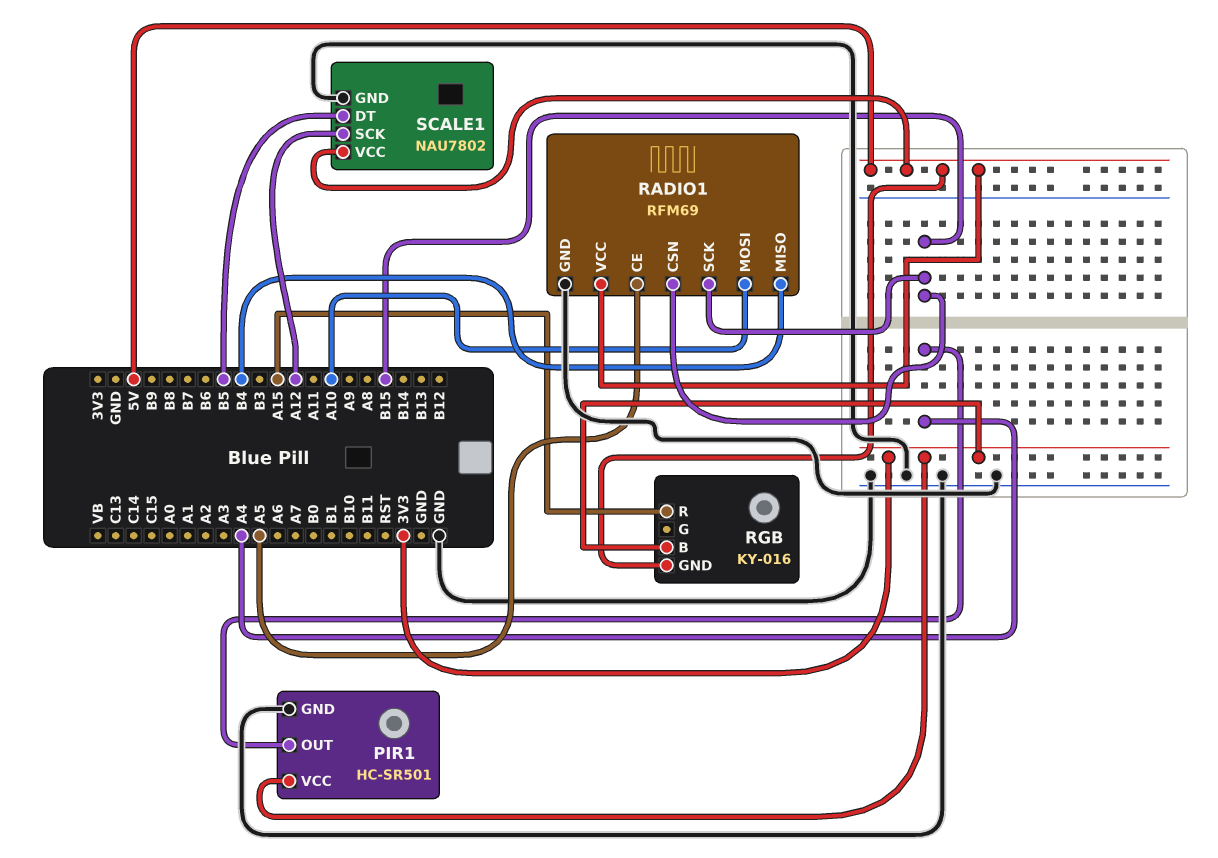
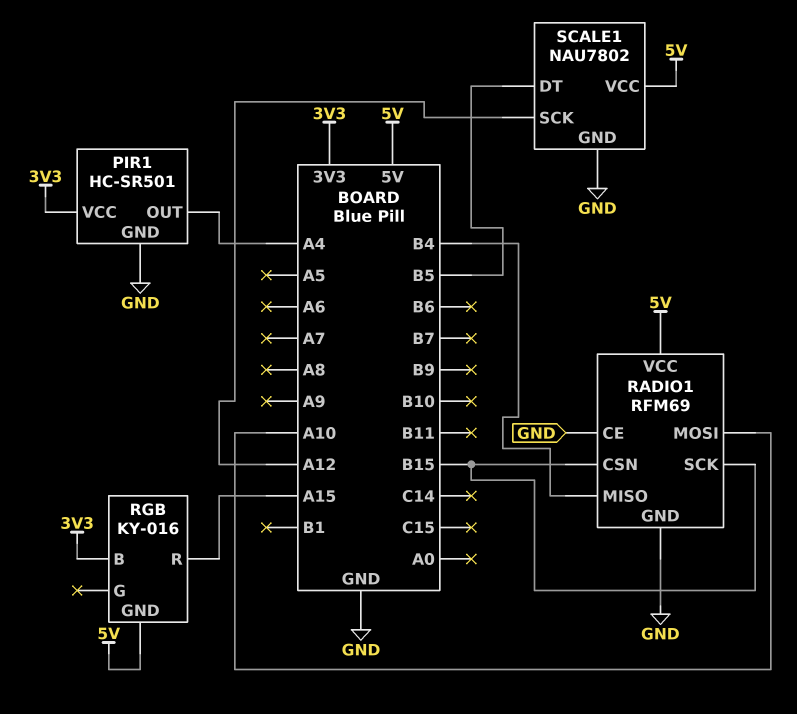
RADIO1 pin CE: A5 -> GND

